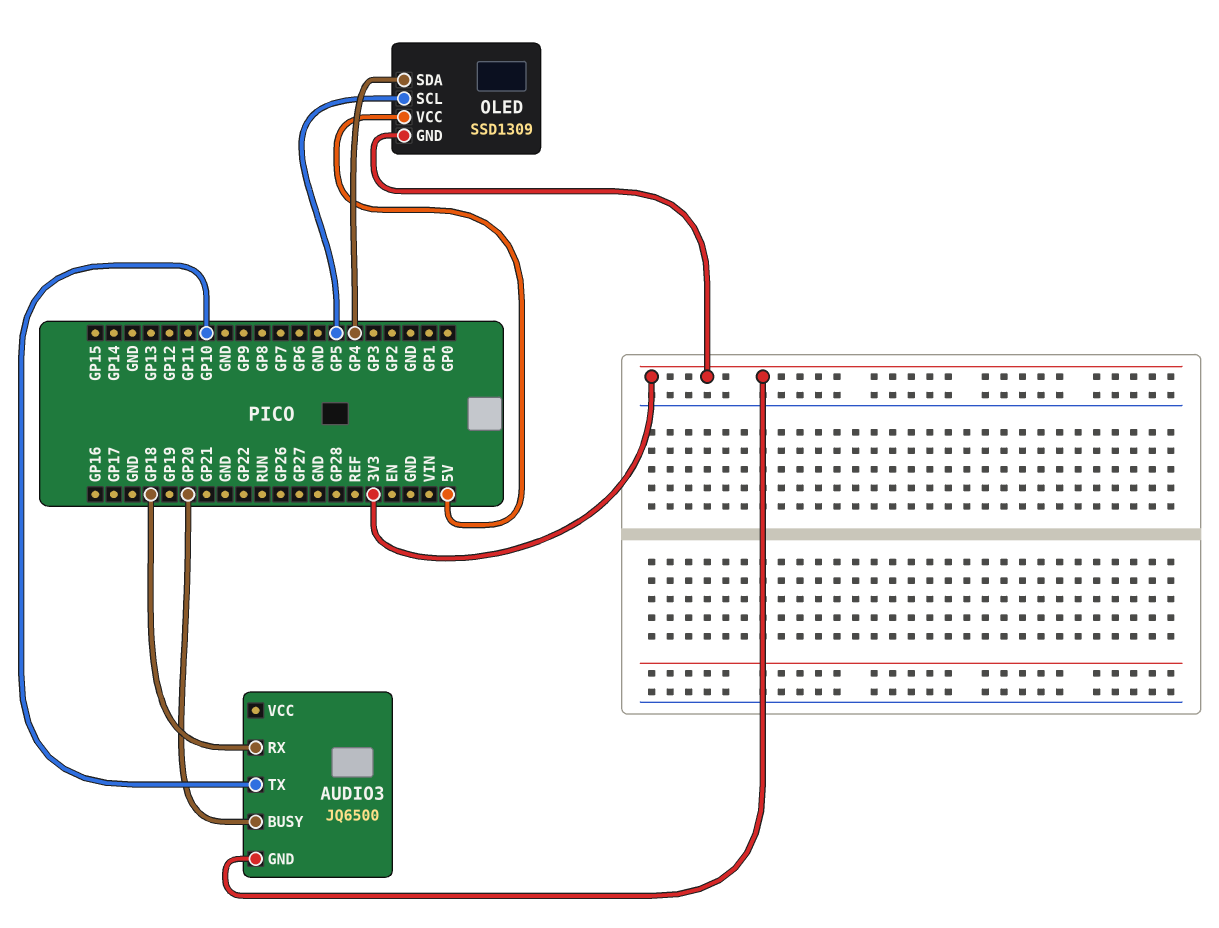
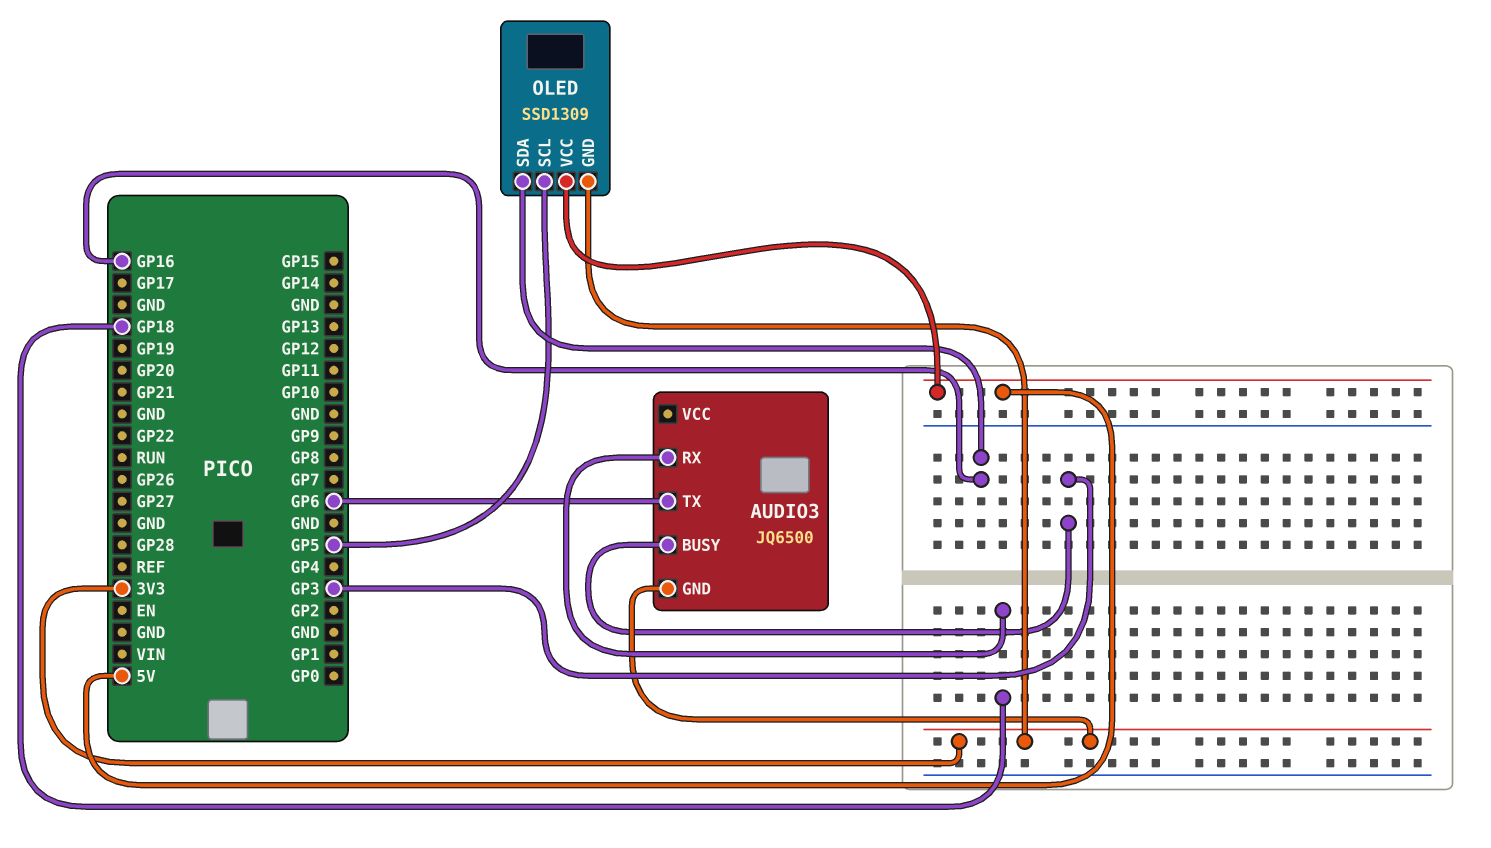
AUDIO3 pin BUSY: GP20 -> GP3
AUDIO3 pin TX: GP10 -> GP6
OLED pin SDA: GP4 -> GP16

